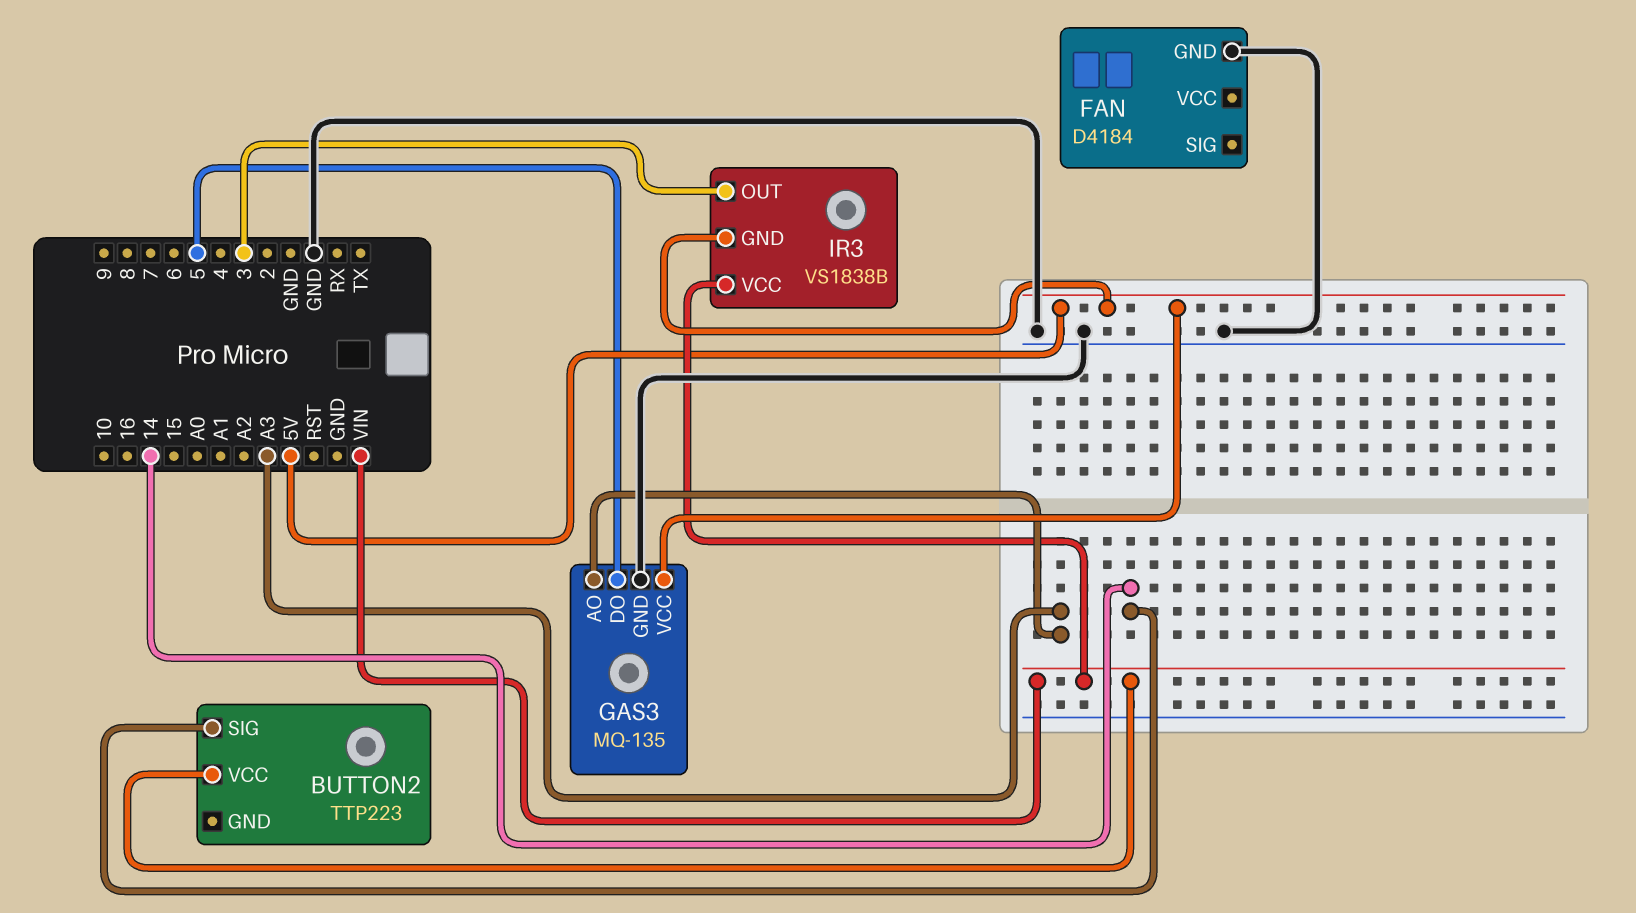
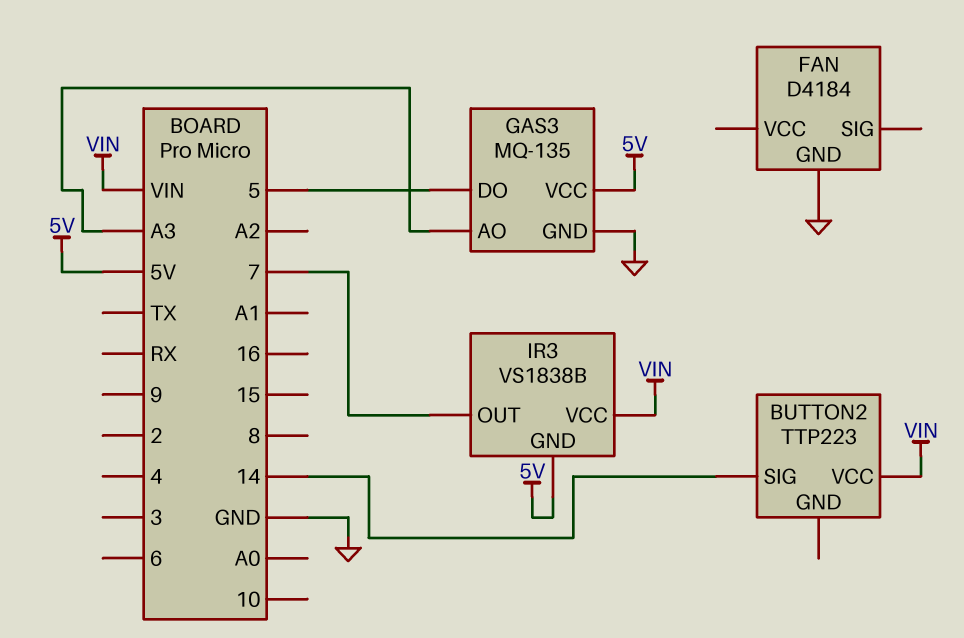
IR3 pin OUT: 3 -> 7

